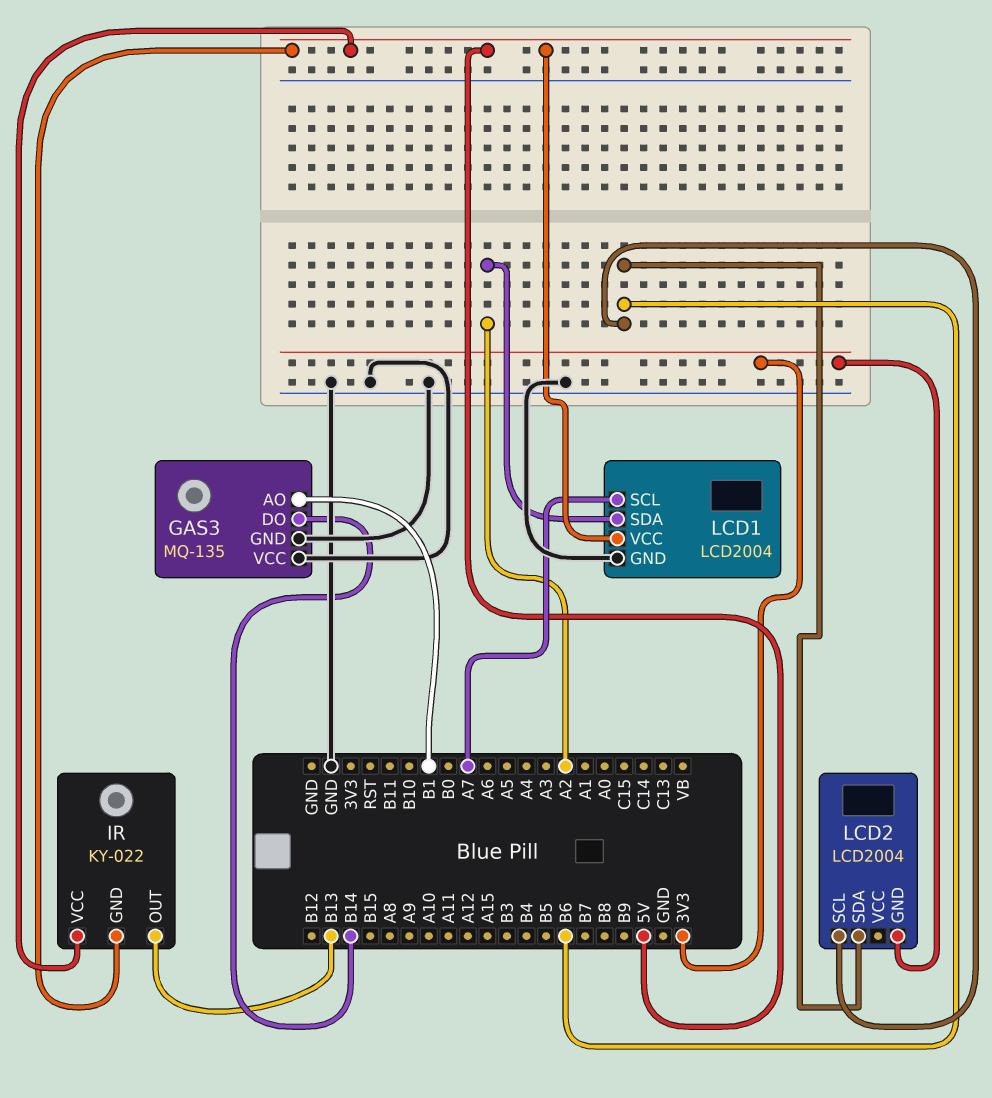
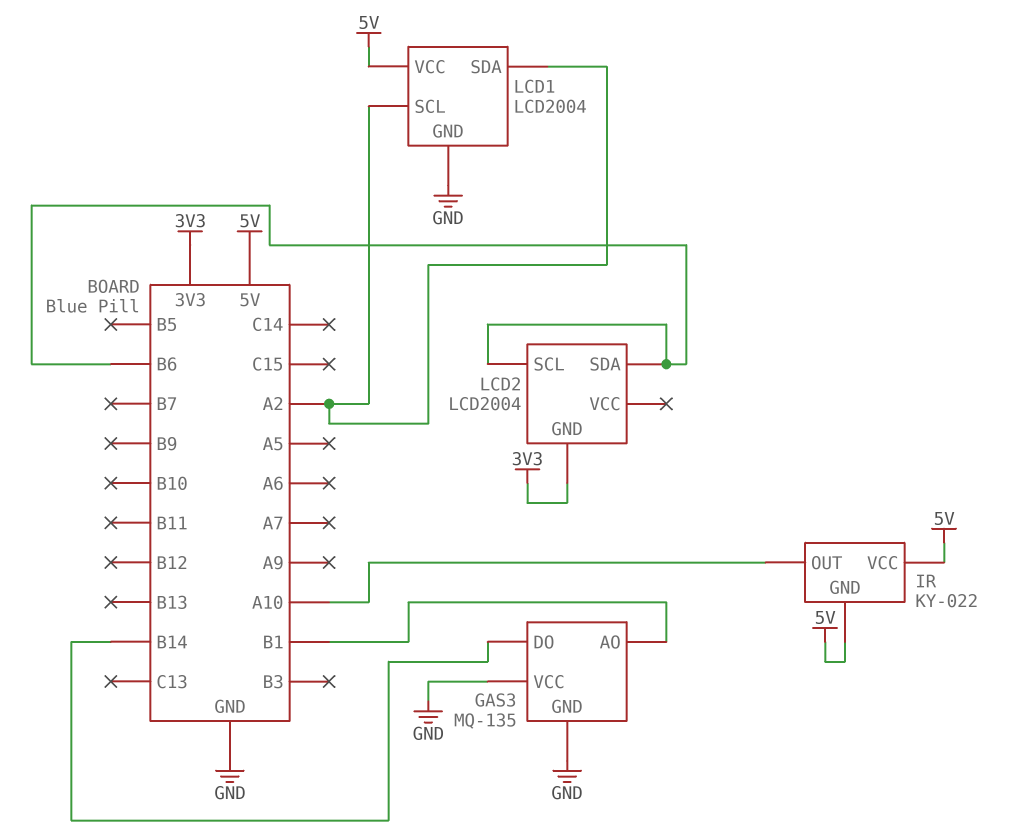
IR pin OUT: B13 -> A10
LCD1 pin SCL: A7 -> A2

